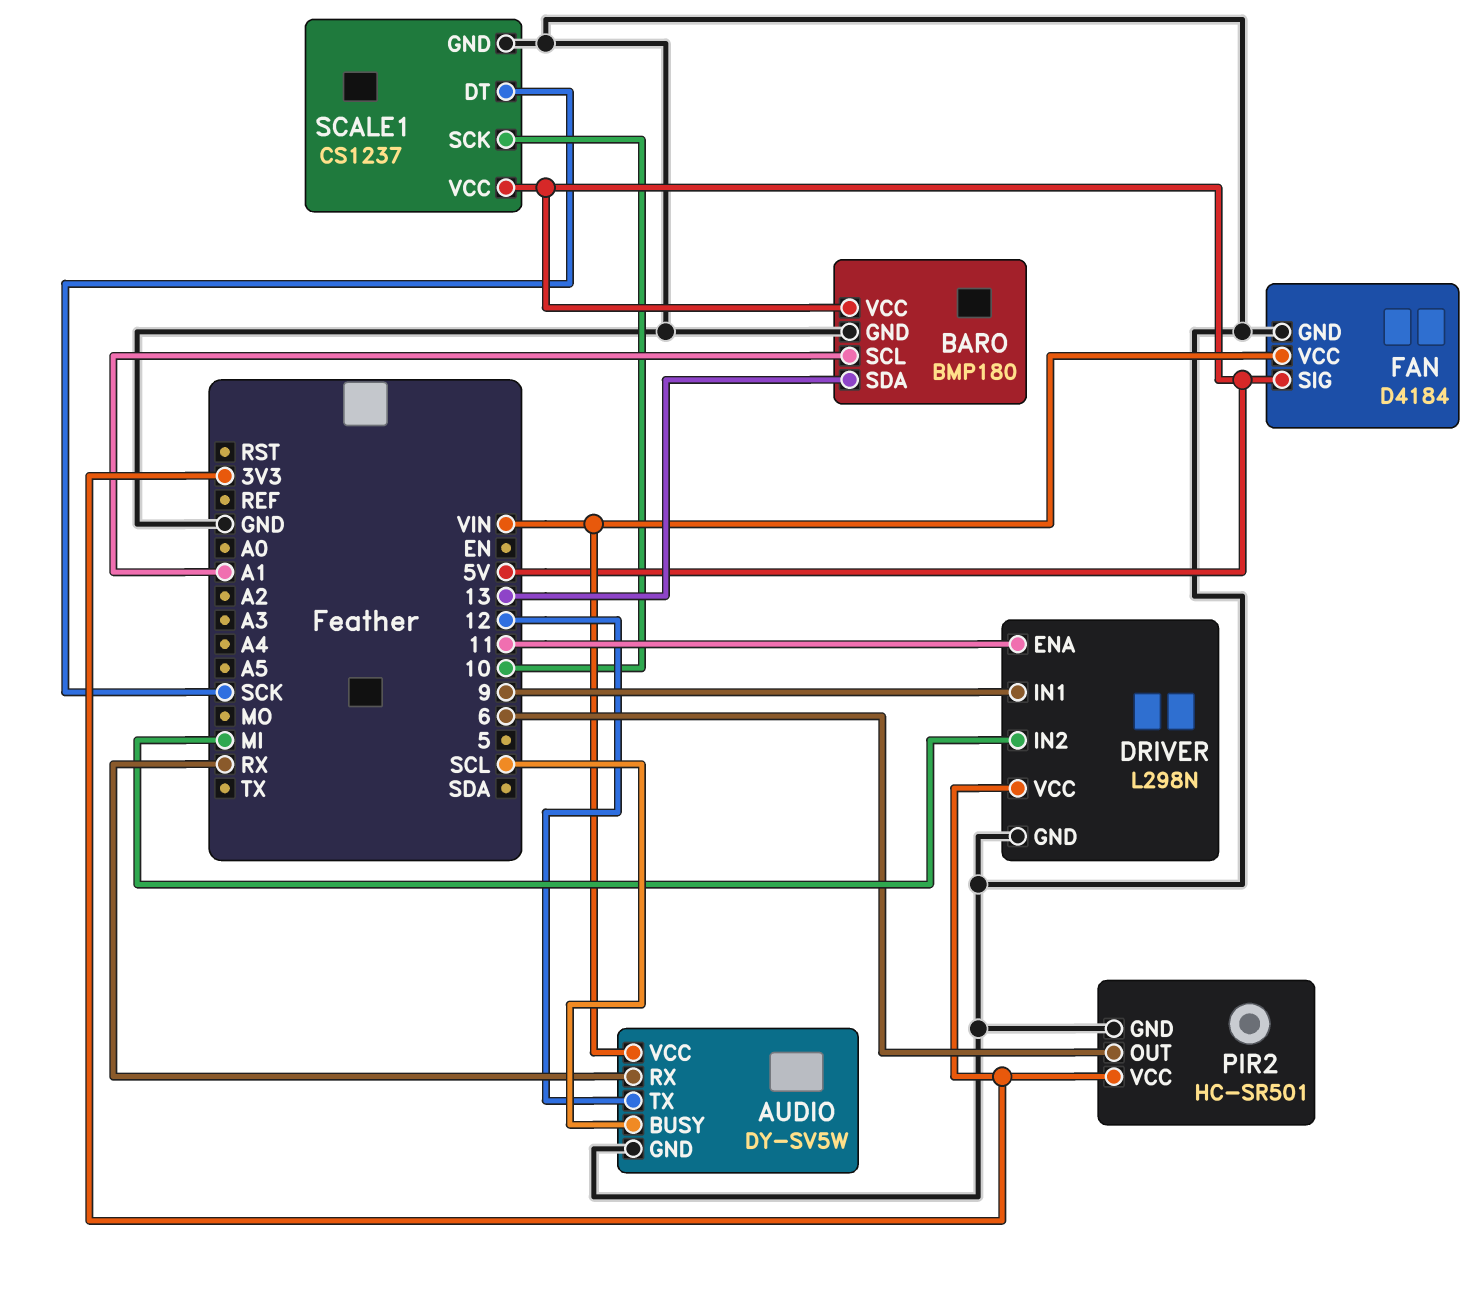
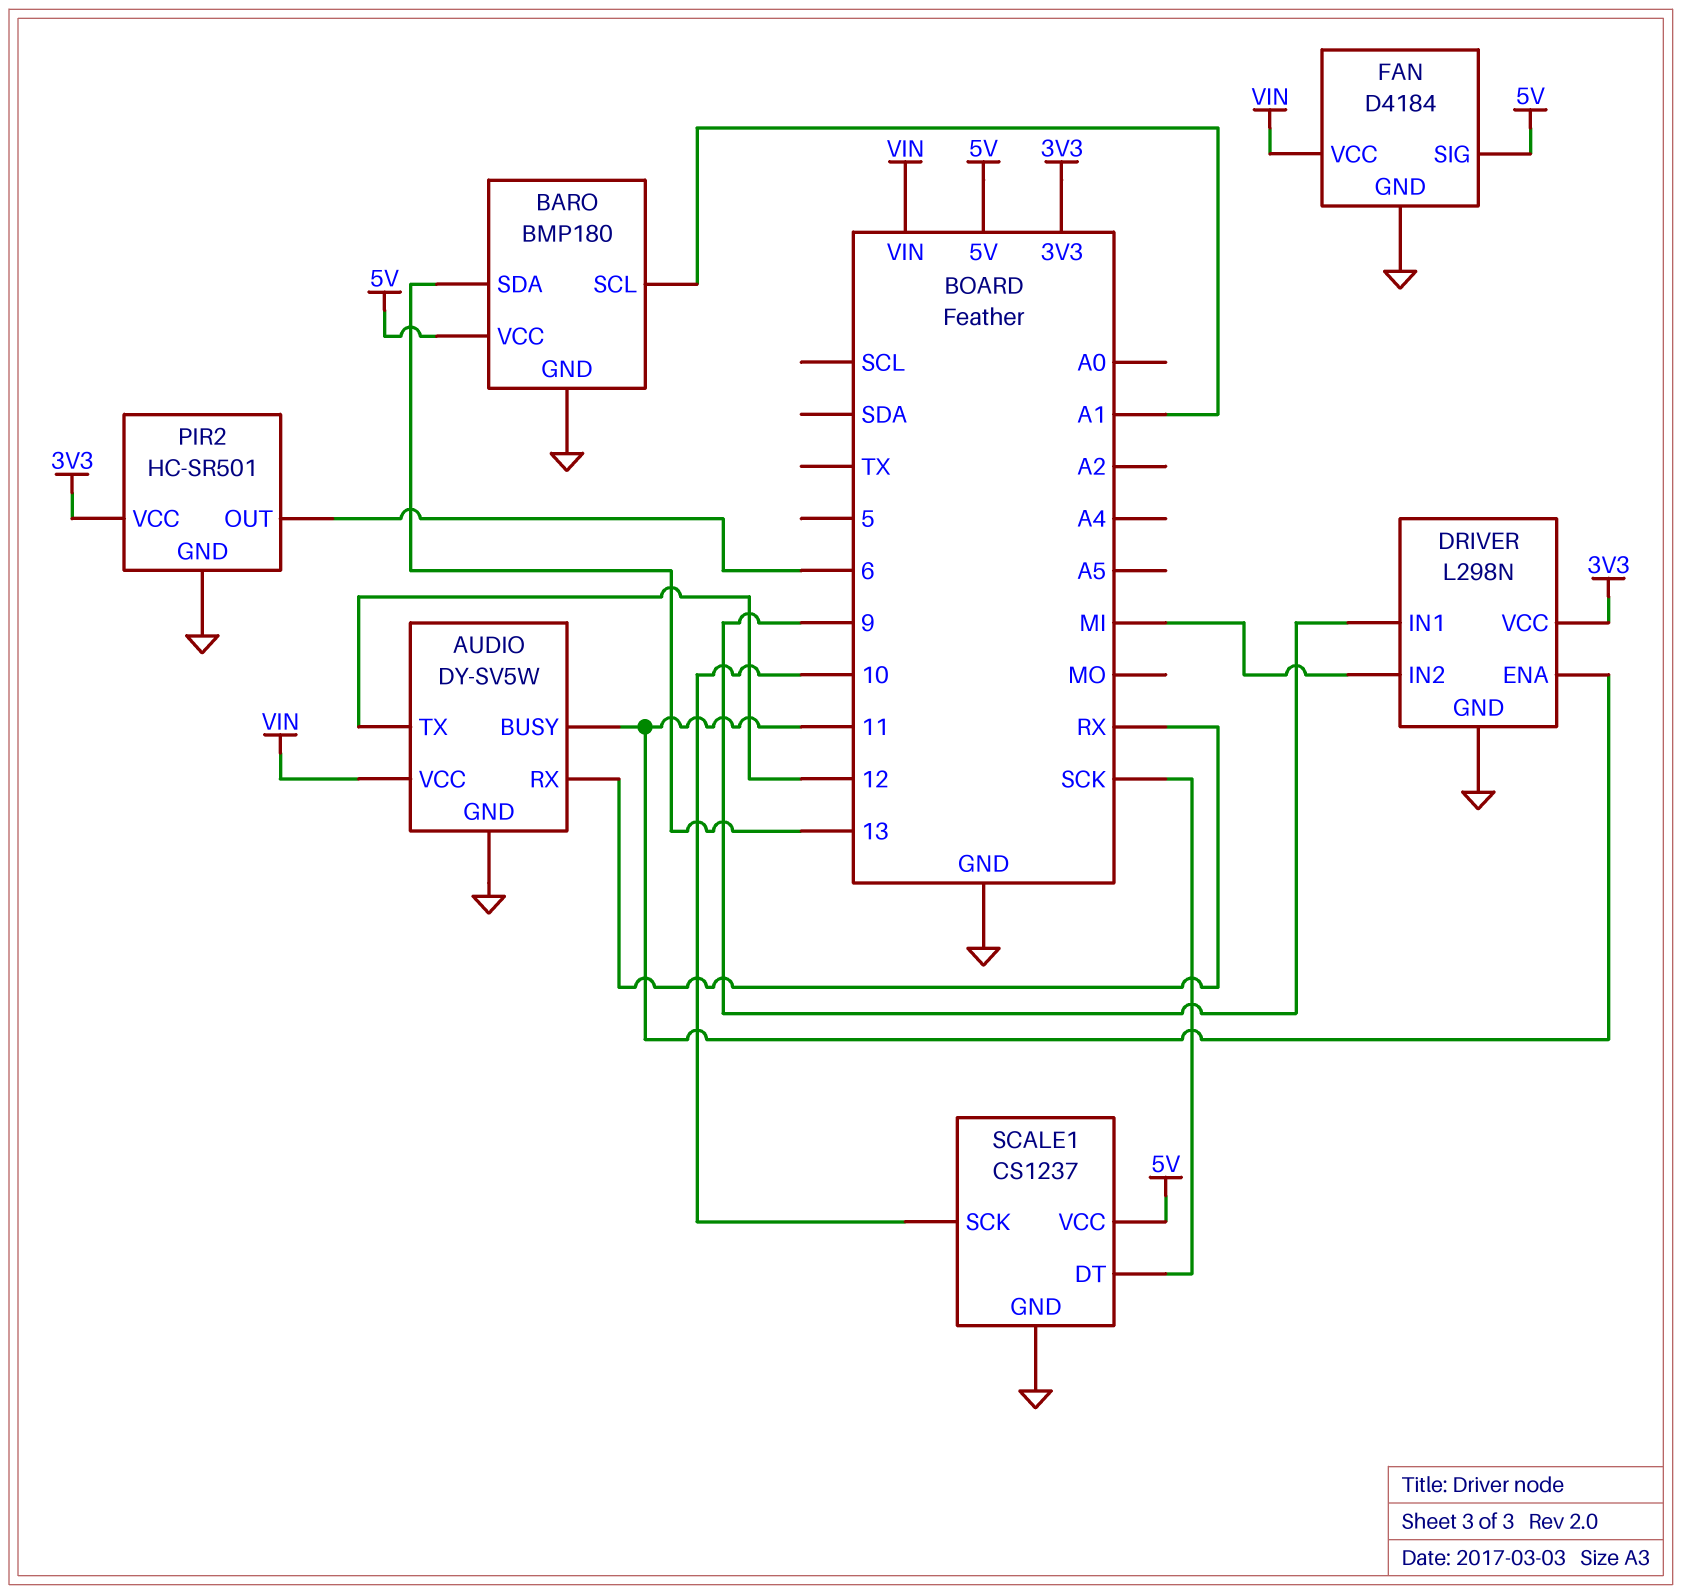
AUDIO pin BUSY: SCL -> 11

